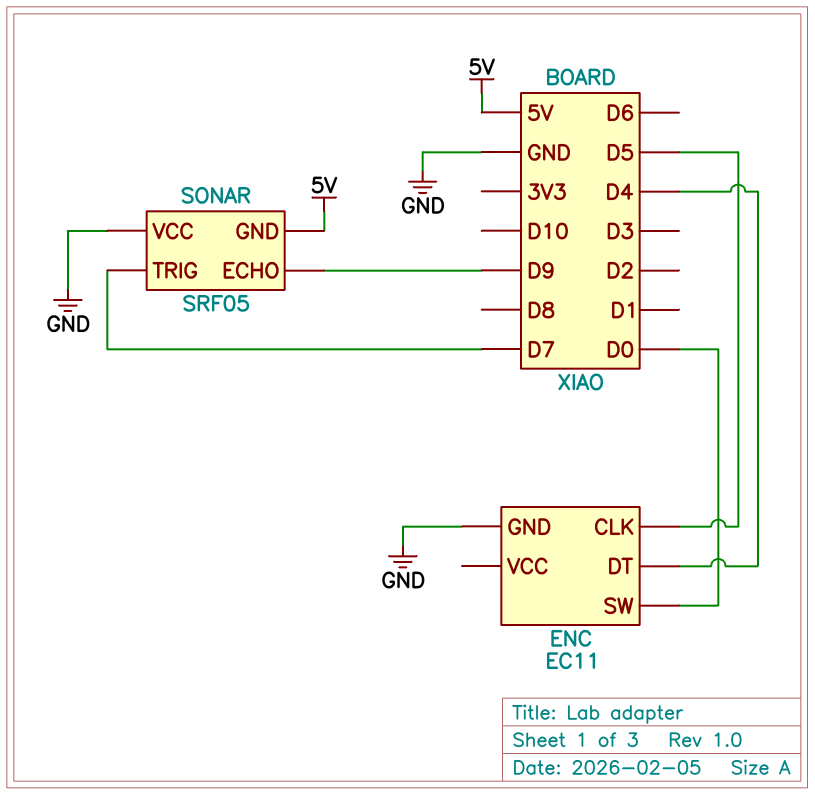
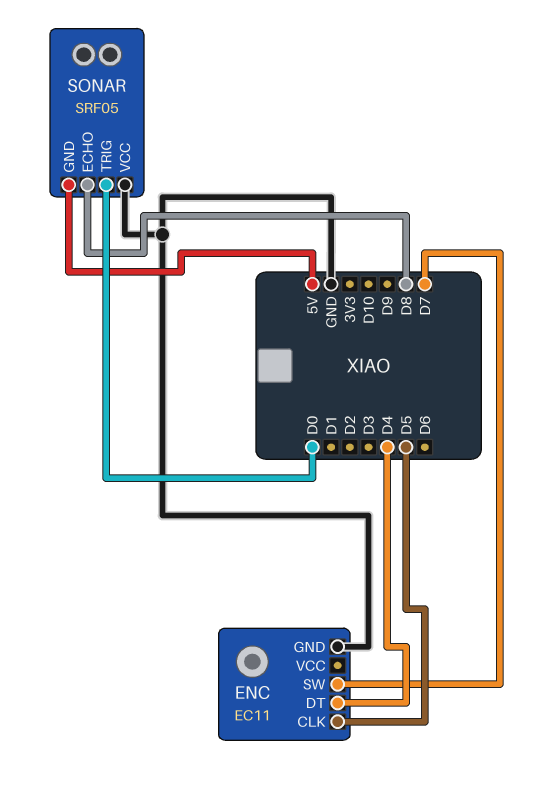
ENC pin SW: D0 -> D7
SONAR pin ECHO: D9 -> D8
SONAR pin TRIG: D7 -> D0

